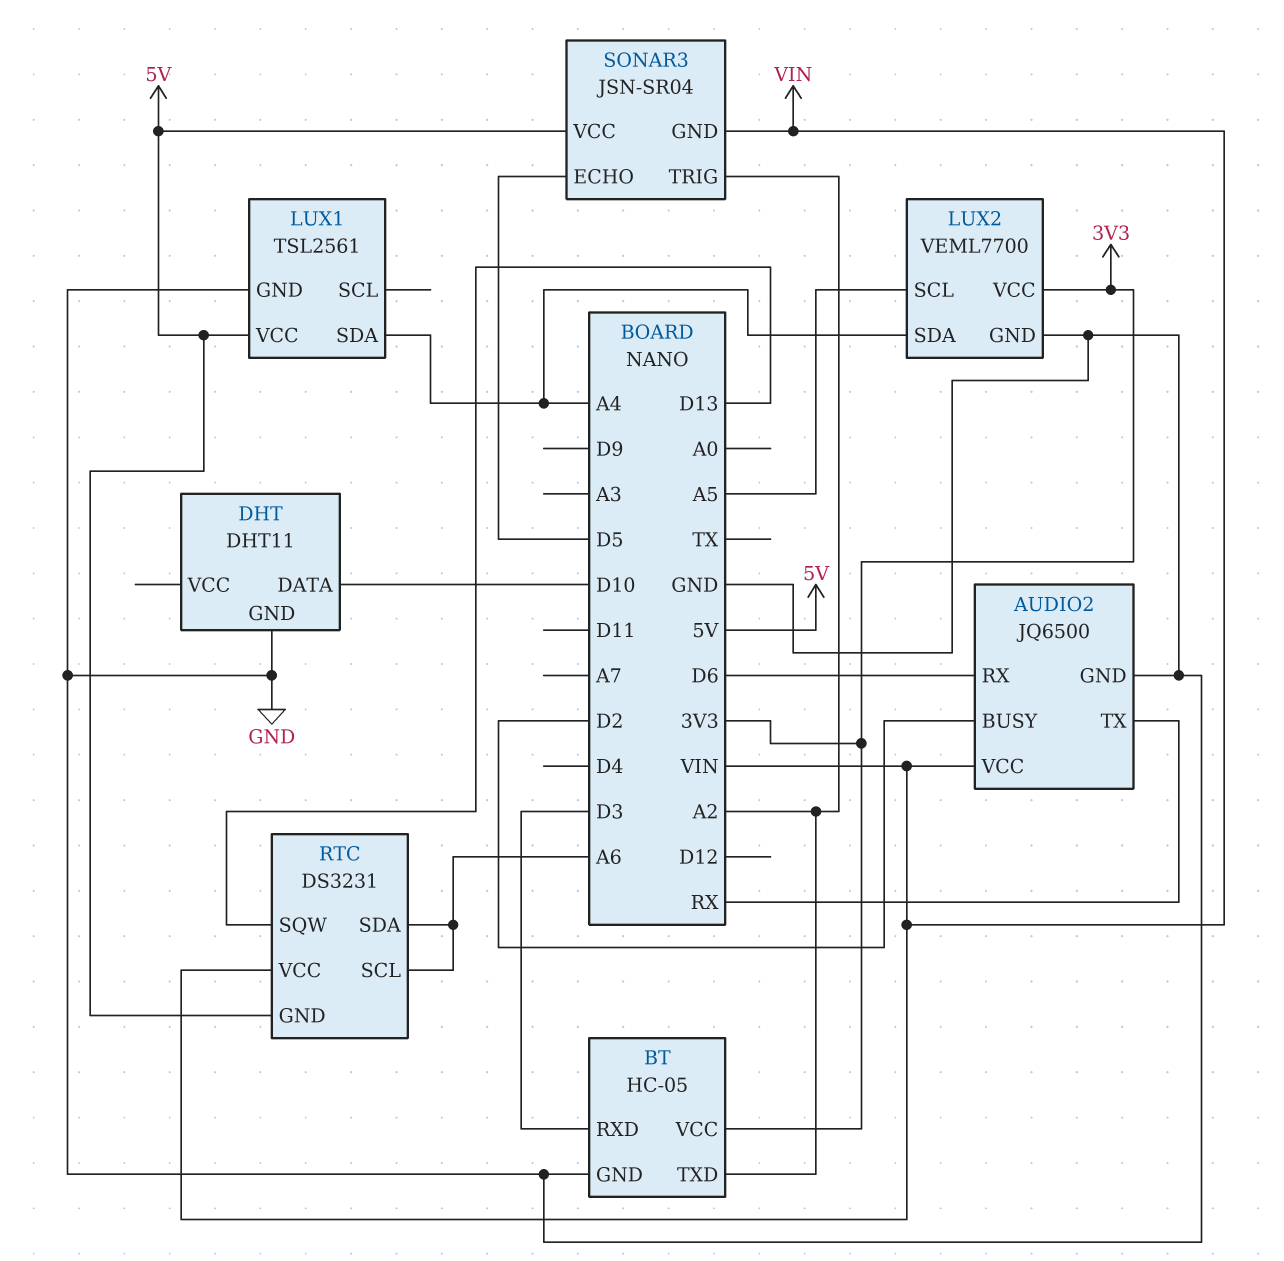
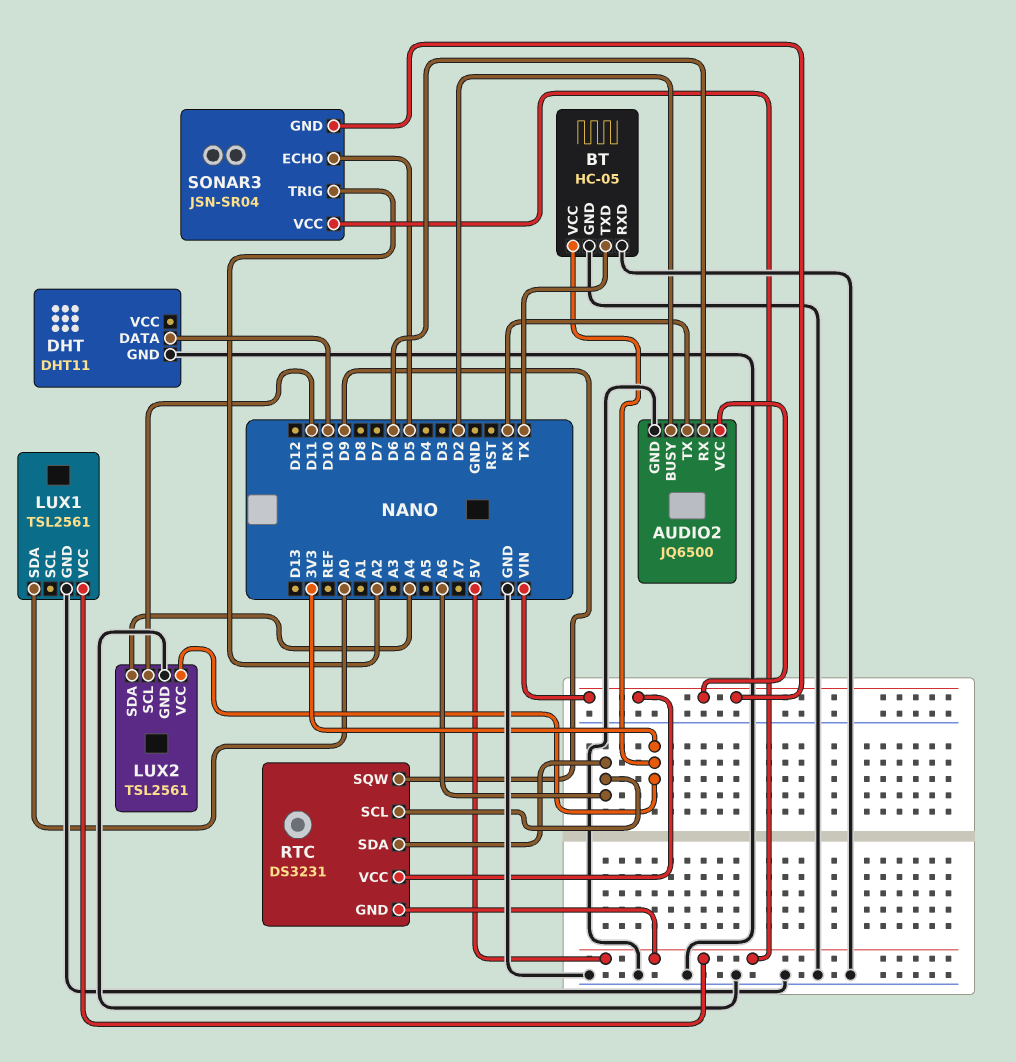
BT pin RXD: D3 -> GND
BT pin TXD: A2 -> TX
LUX1 pin SDA: A4 -> A0
LUX2: VEML7700 -> TSL2561
LUX2 pin SCL: A5 -> D11
RTC pin SQW: D13 -> D9

